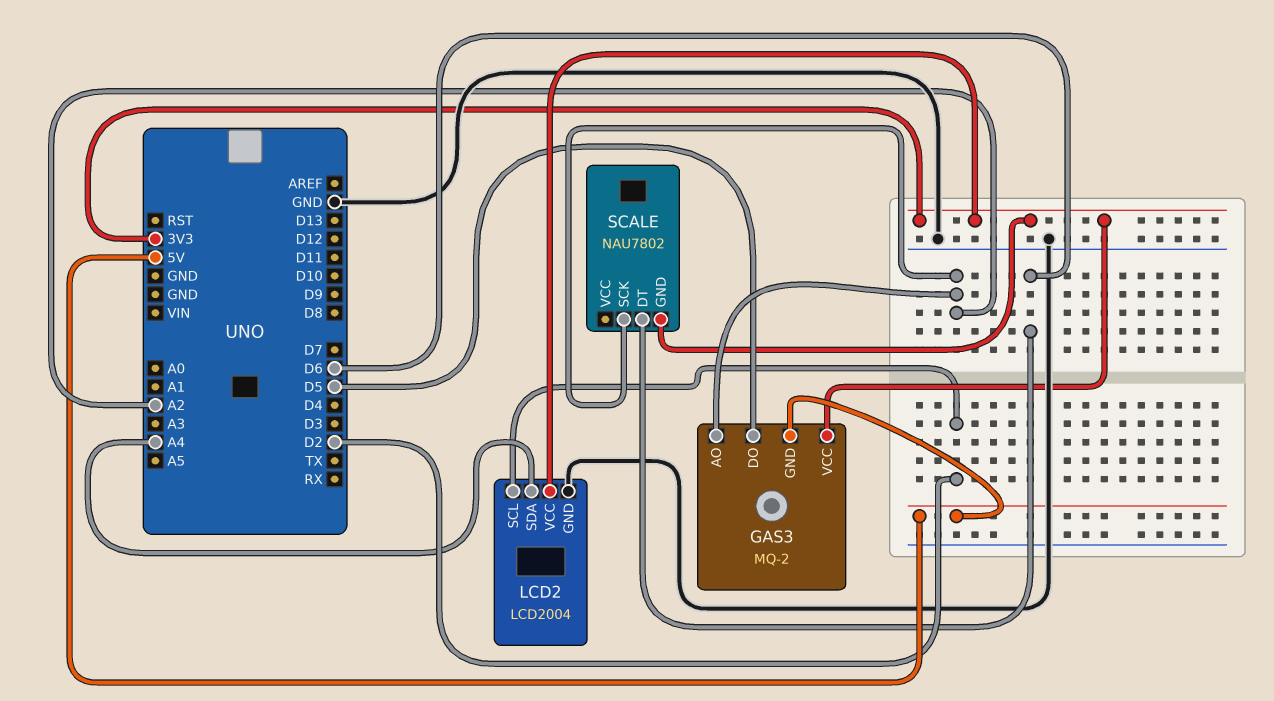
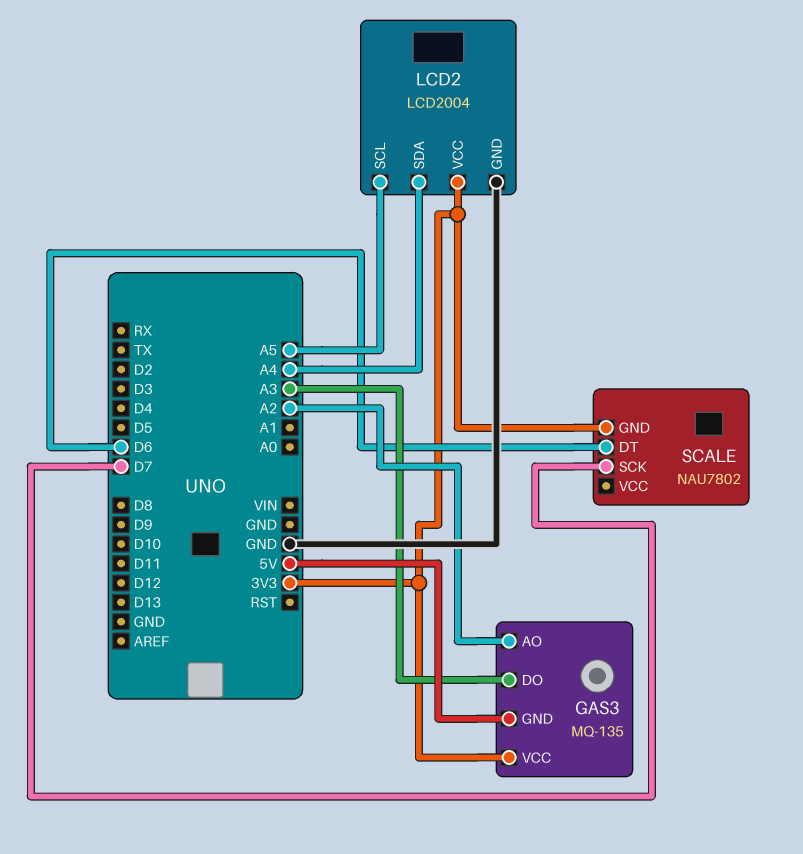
GAS3: MQ-2 -> MQ-135
GAS3 pin DO: D5 -> A3
LCD2 pin SCL: D2 -> A5
SCALE pin SCK: A2 -> D7

